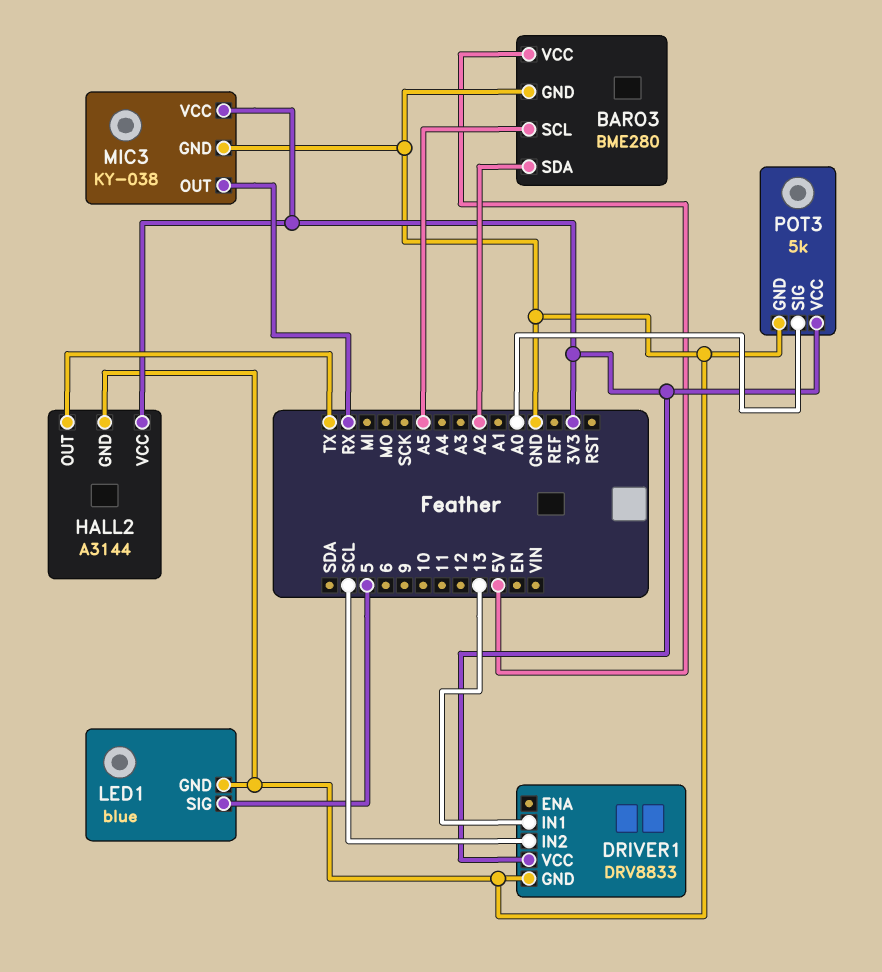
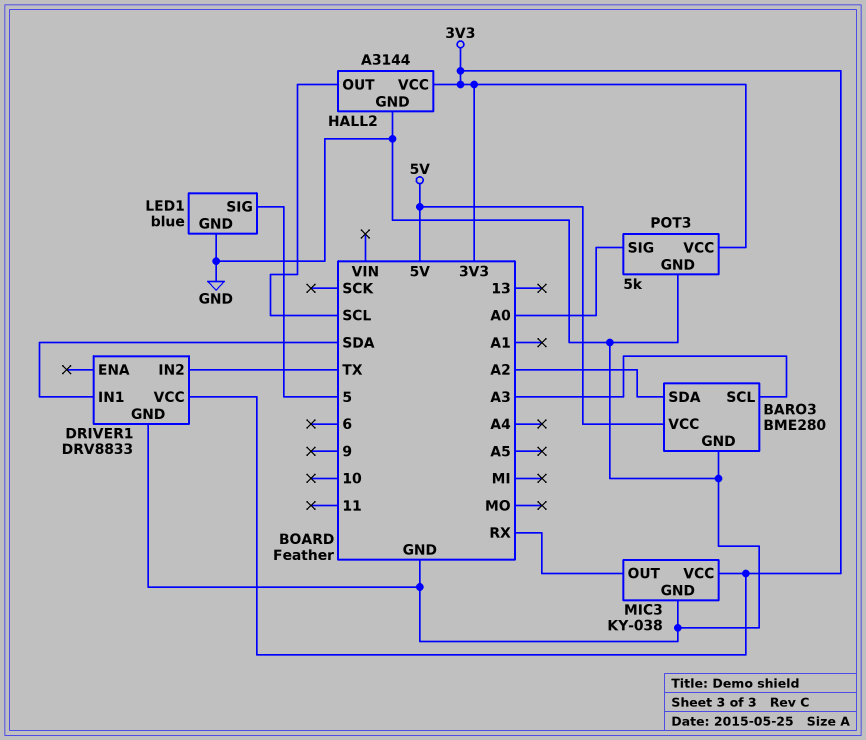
BARO3 pin SCL: A5 -> A3
DRIVER1 pin IN1: 13 -> SDA
DRIVER1 pin IN2: SCL -> TX
HALL2 pin OUT: TX -> SCL

